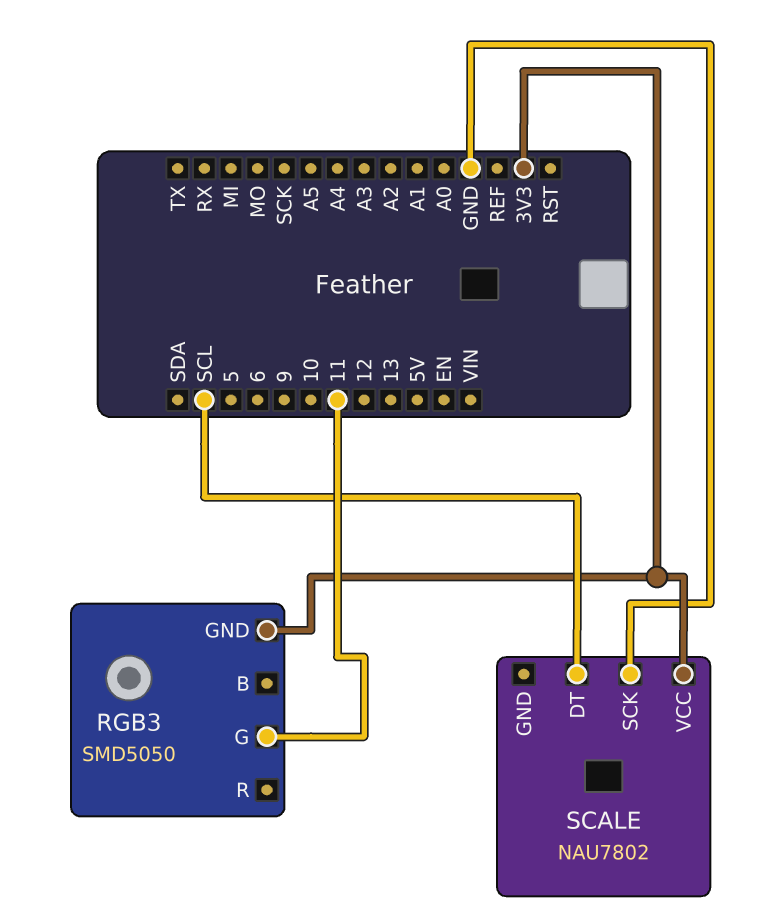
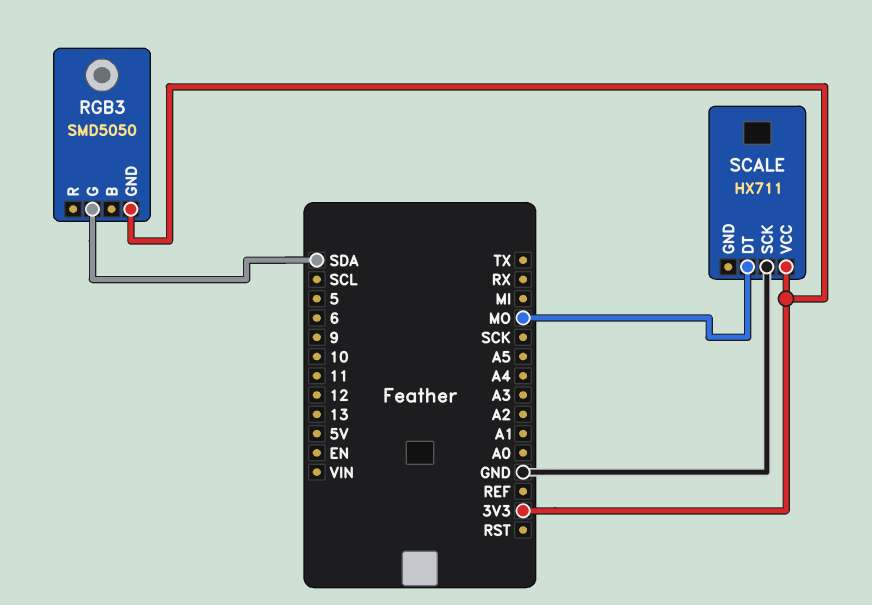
RGB3 pin G: 11 -> SDA
SCALE: NAU7802 -> HX711
SCALE pin DT: SCL -> MO

